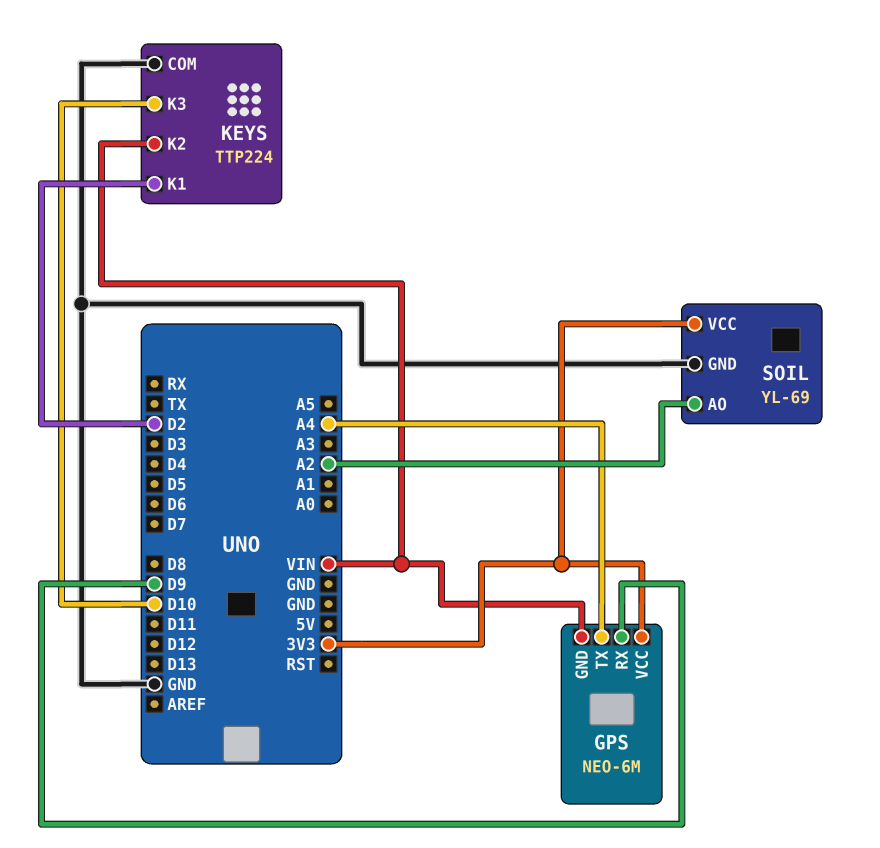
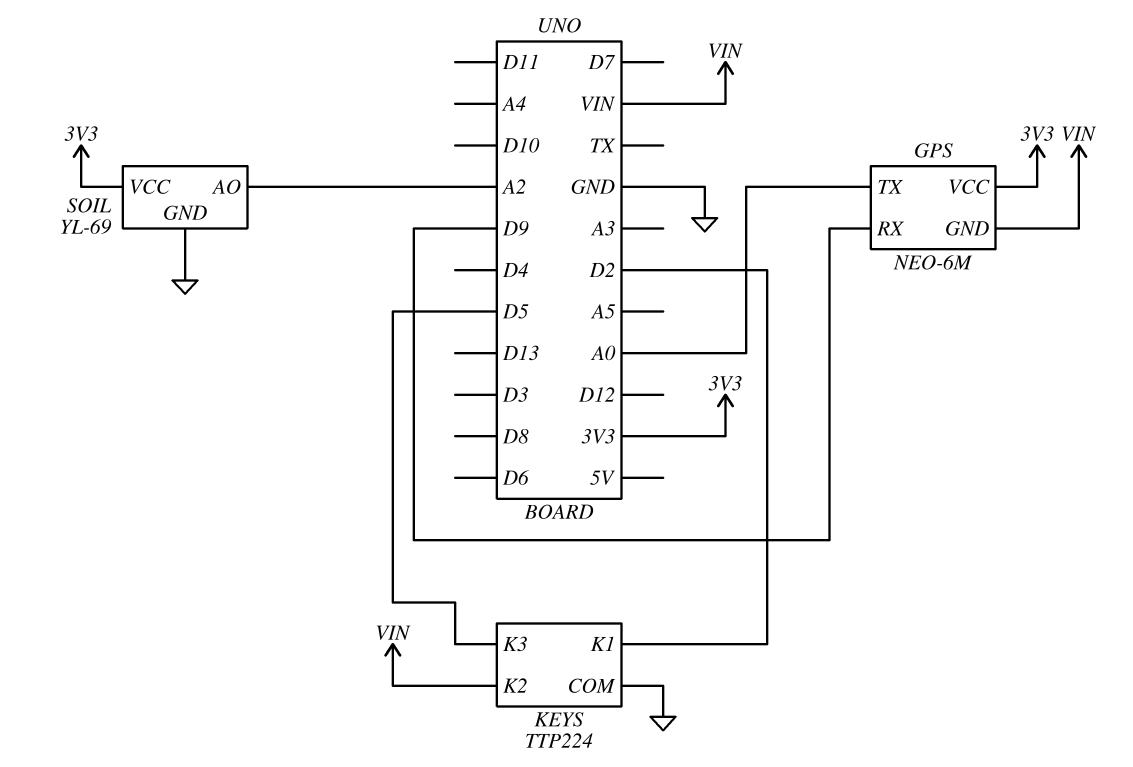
GPS pin TX: A4 -> A0
KEYS pin K3: D10 -> D5

